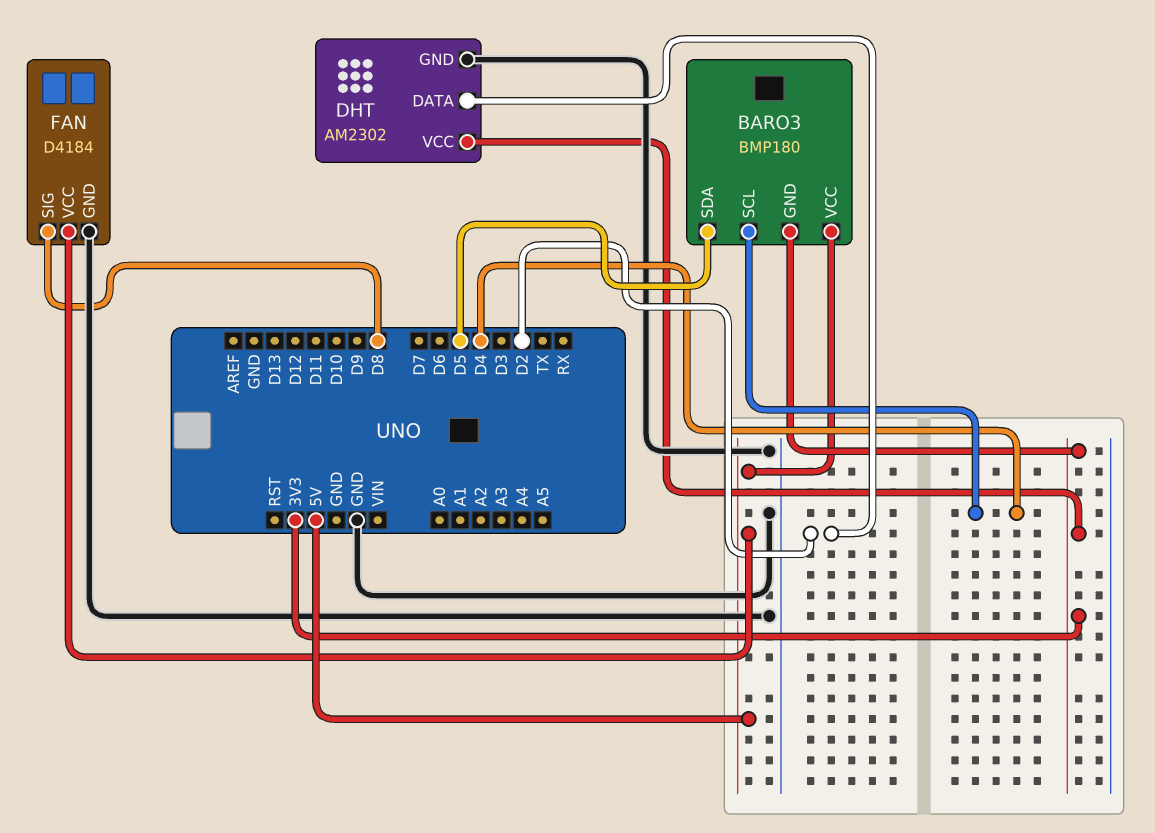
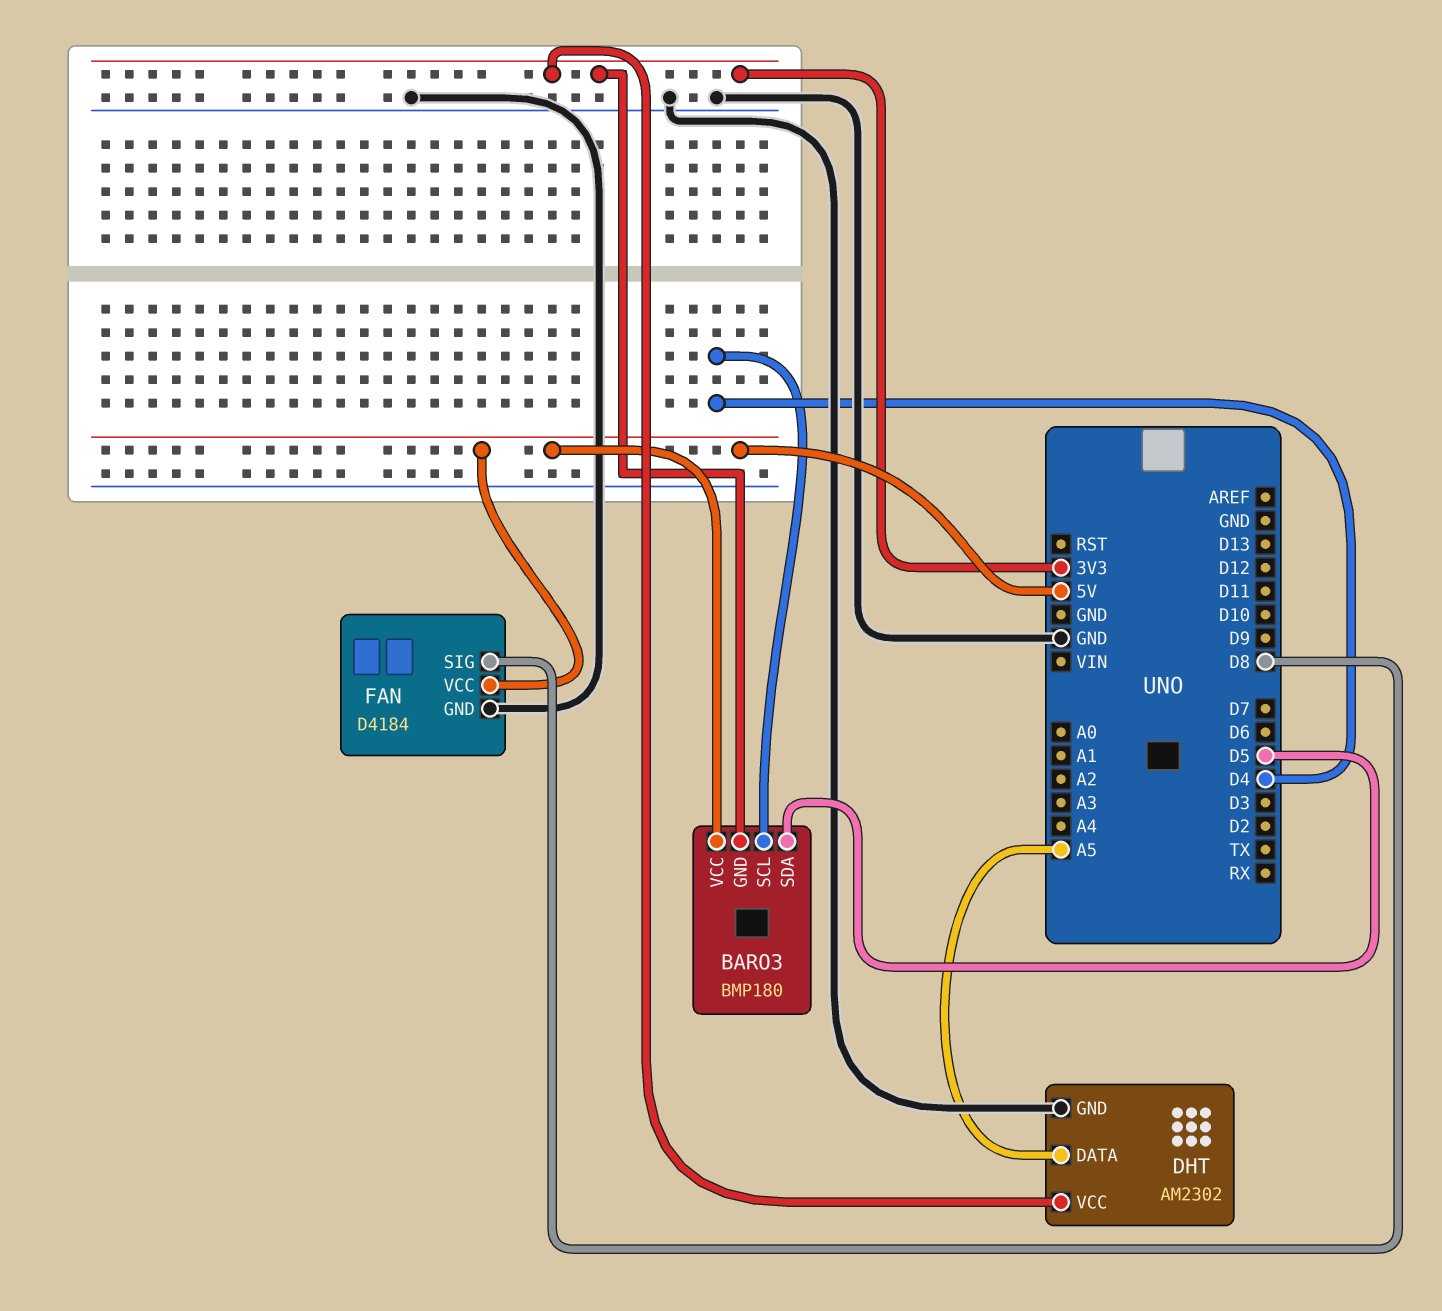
DHT pin DATA: D2 -> A5

